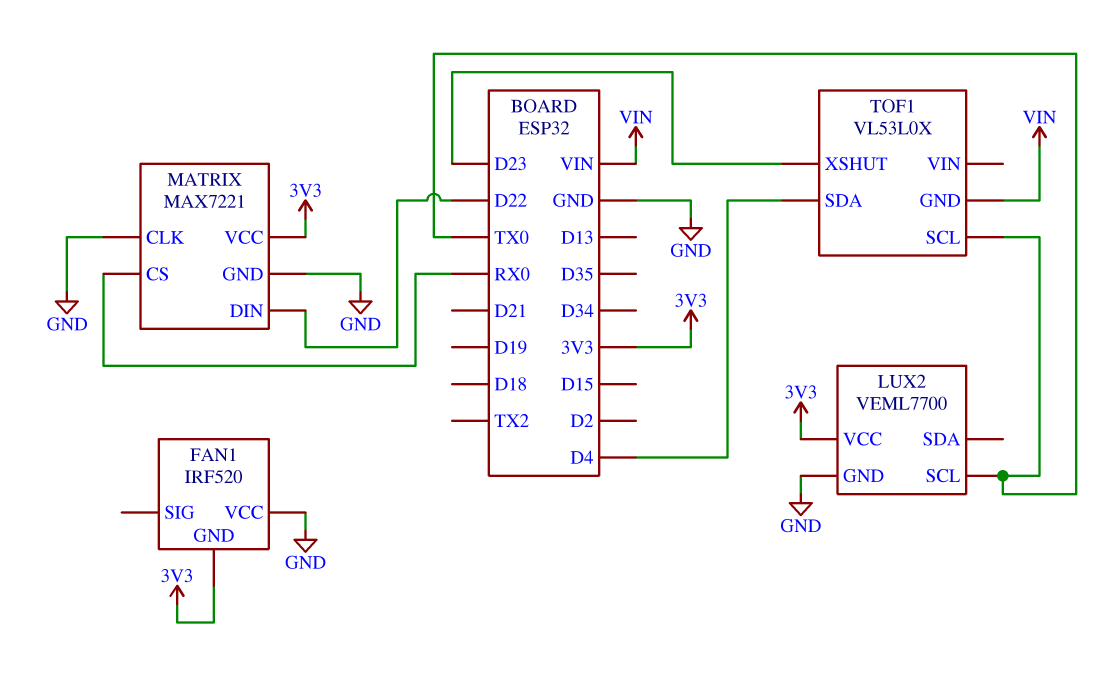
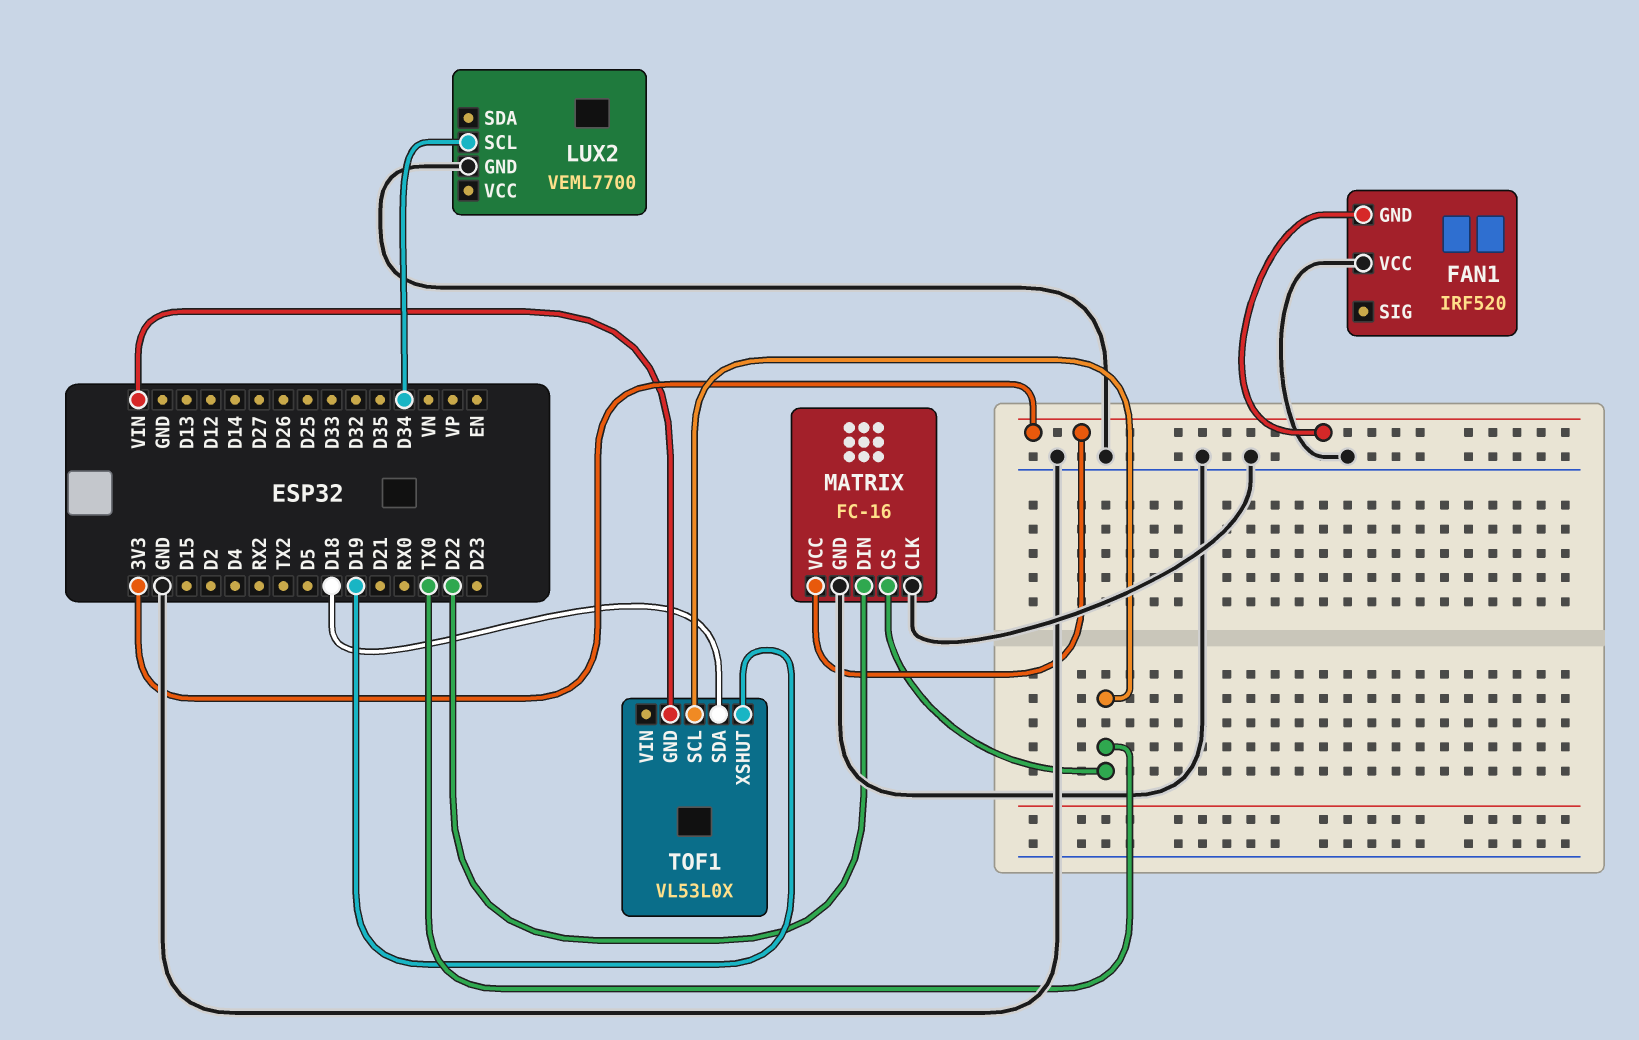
LUX2 pin SCL: TX0 -> D34
LUX2 pin VCC: 3V3 -> none
MATRIX: MAX7221 -> FC-16
MATRIX pin CS: RX0 -> TX0
TOF1 pin SDA: D4 -> D18
TOF1 pin XSHUT: D23 -> D19

